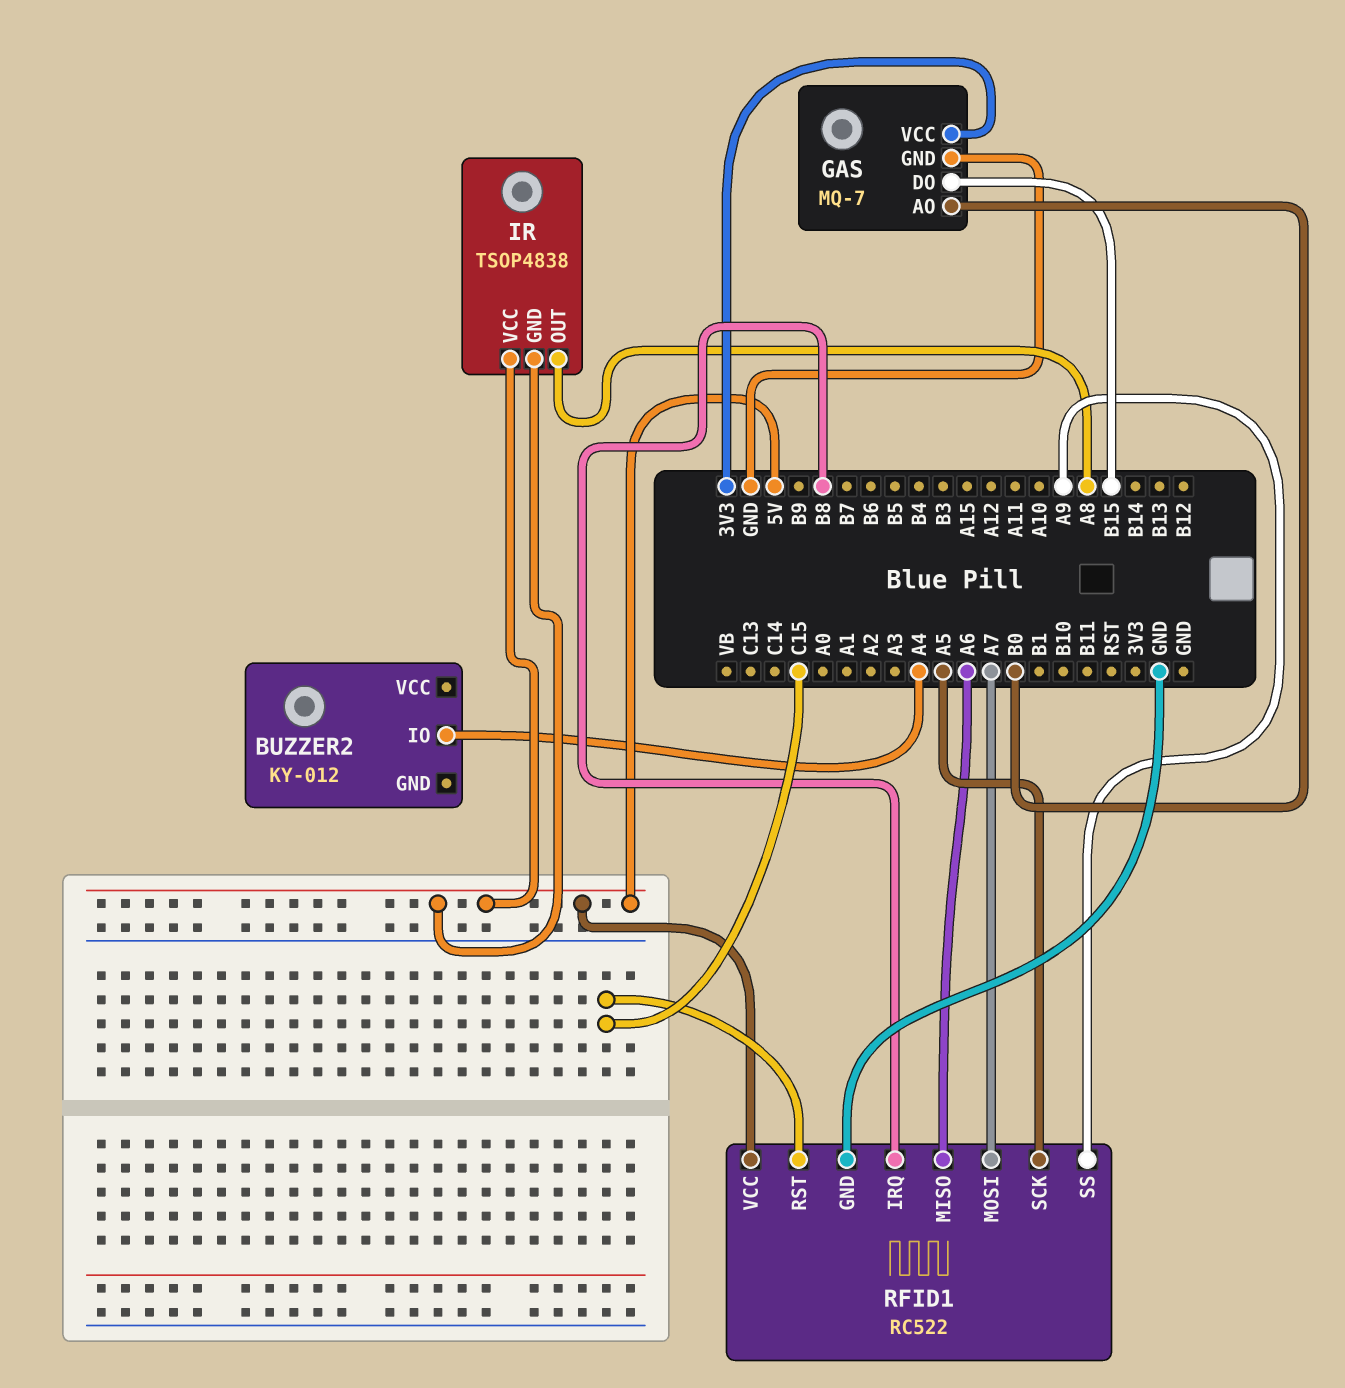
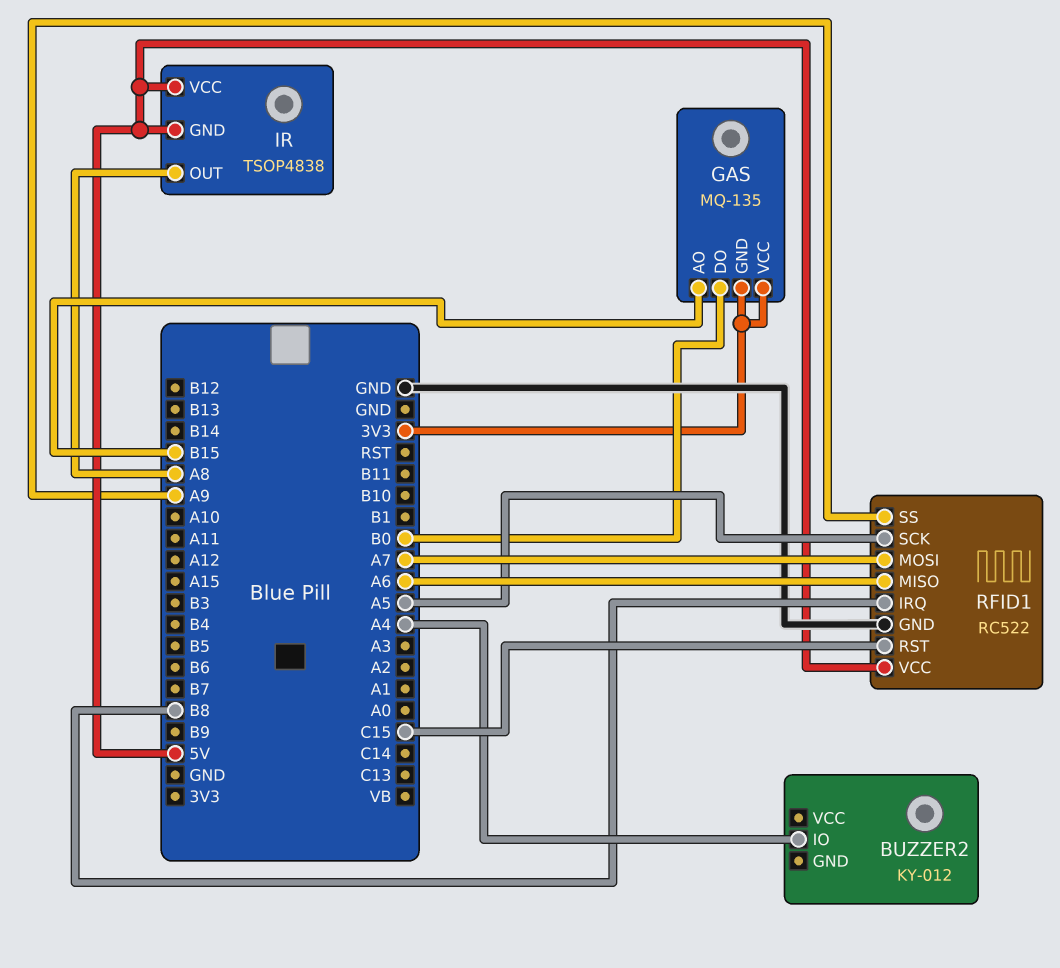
GAS: MQ-7 -> MQ-135
GAS pin AO: B0 -> B15
GAS pin DO: B15 -> B0
GAS pin GND: GND -> 3V3

